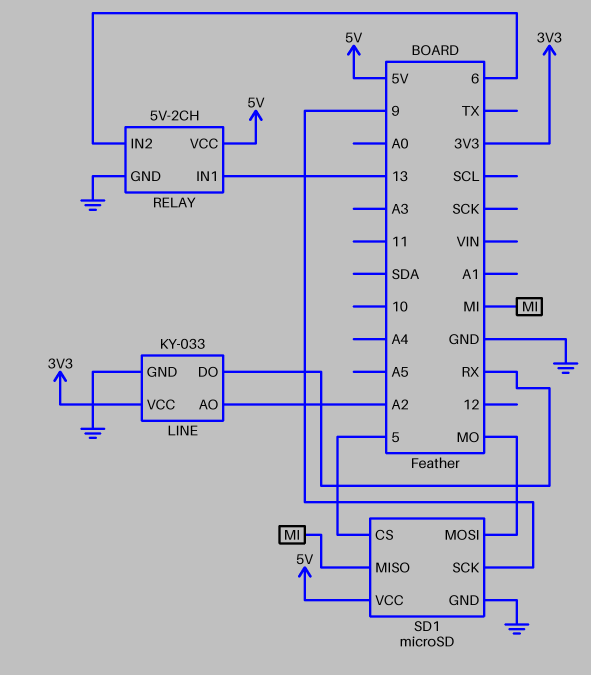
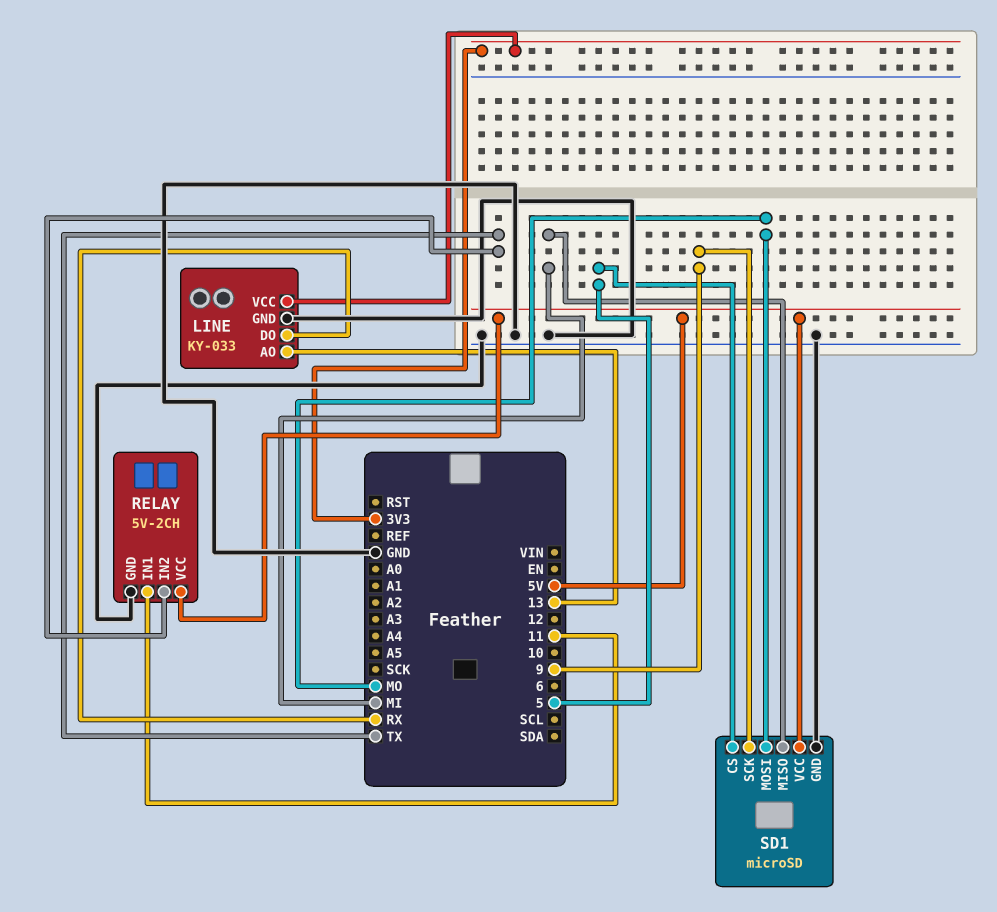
LINE pin AO: A2 -> 13
RELAY pin IN1: 13 -> 11
RELAY pin IN2: 6 -> TX

